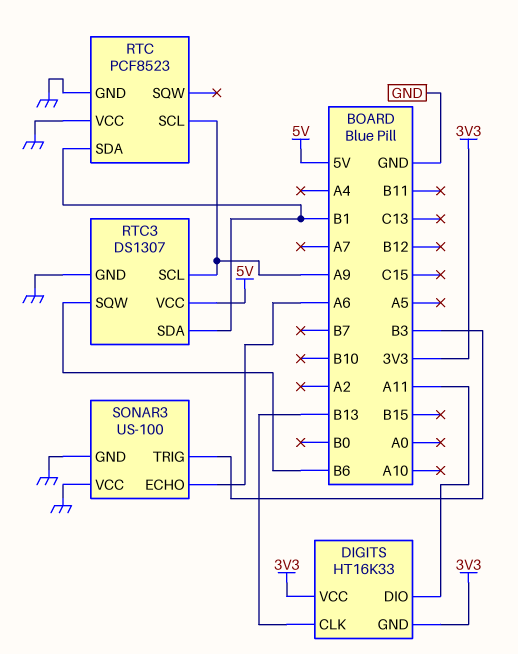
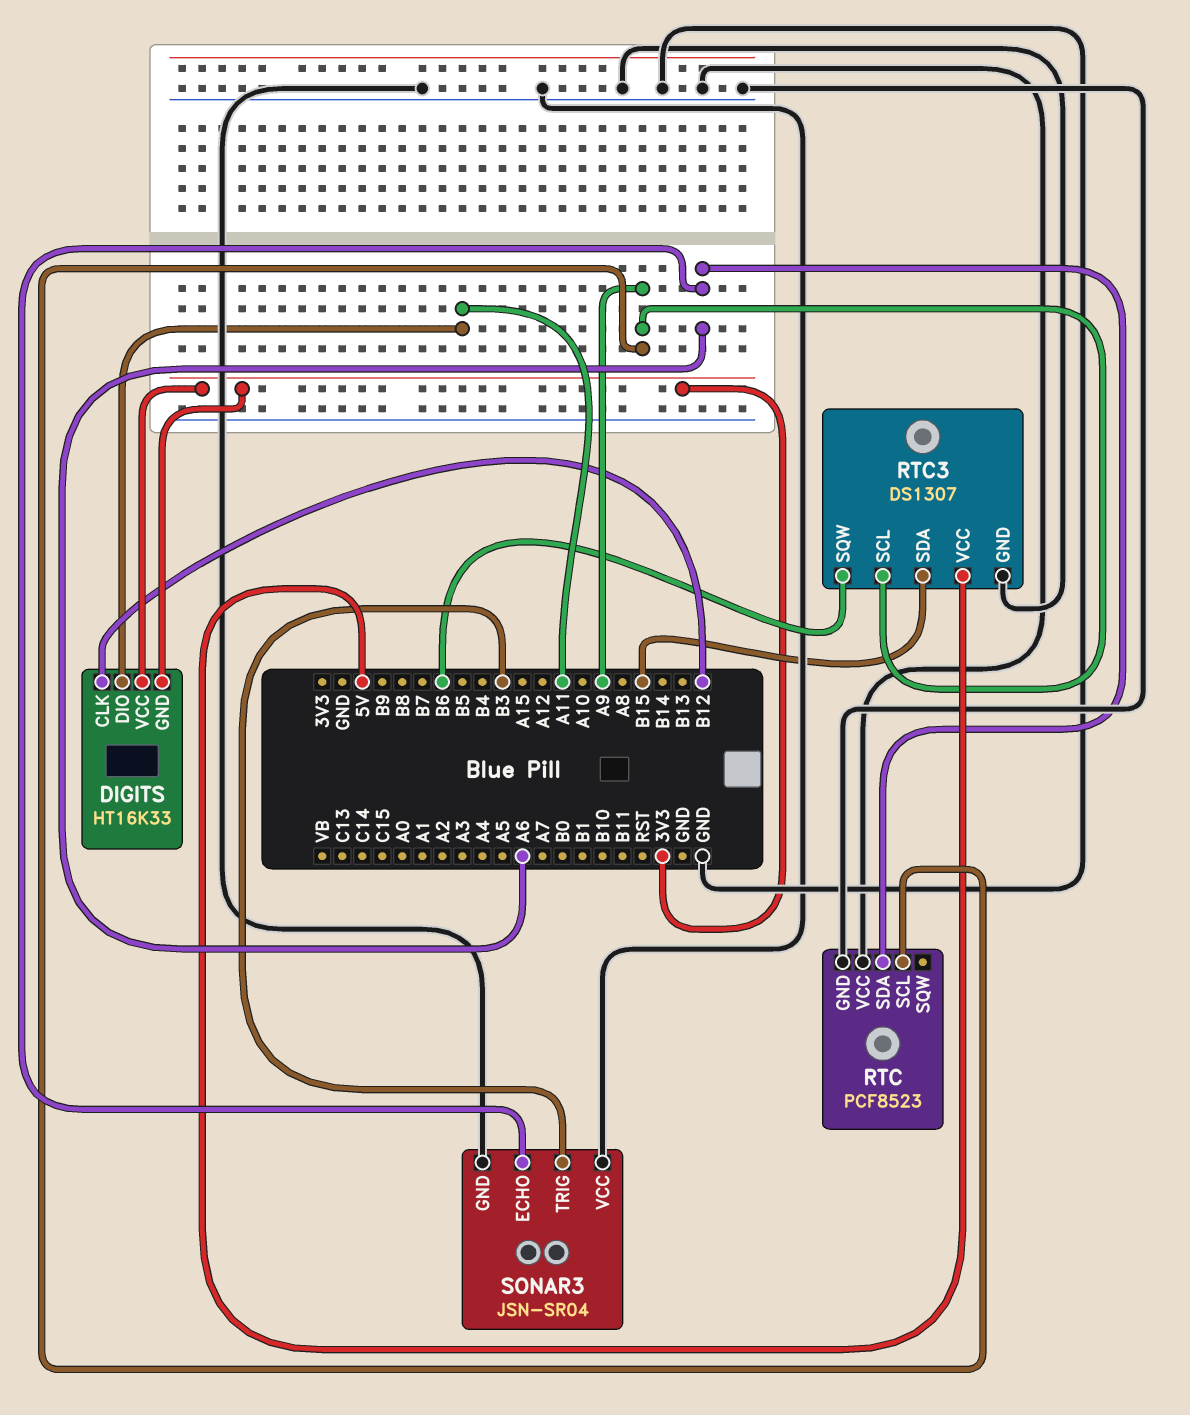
DIGITS pin CLK: B13 -> B12
RTC pin SDA: B1 -> A6
RTC3 pin SDA: B1 -> B15
SONAR3: US-100 -> JSN-SR04

